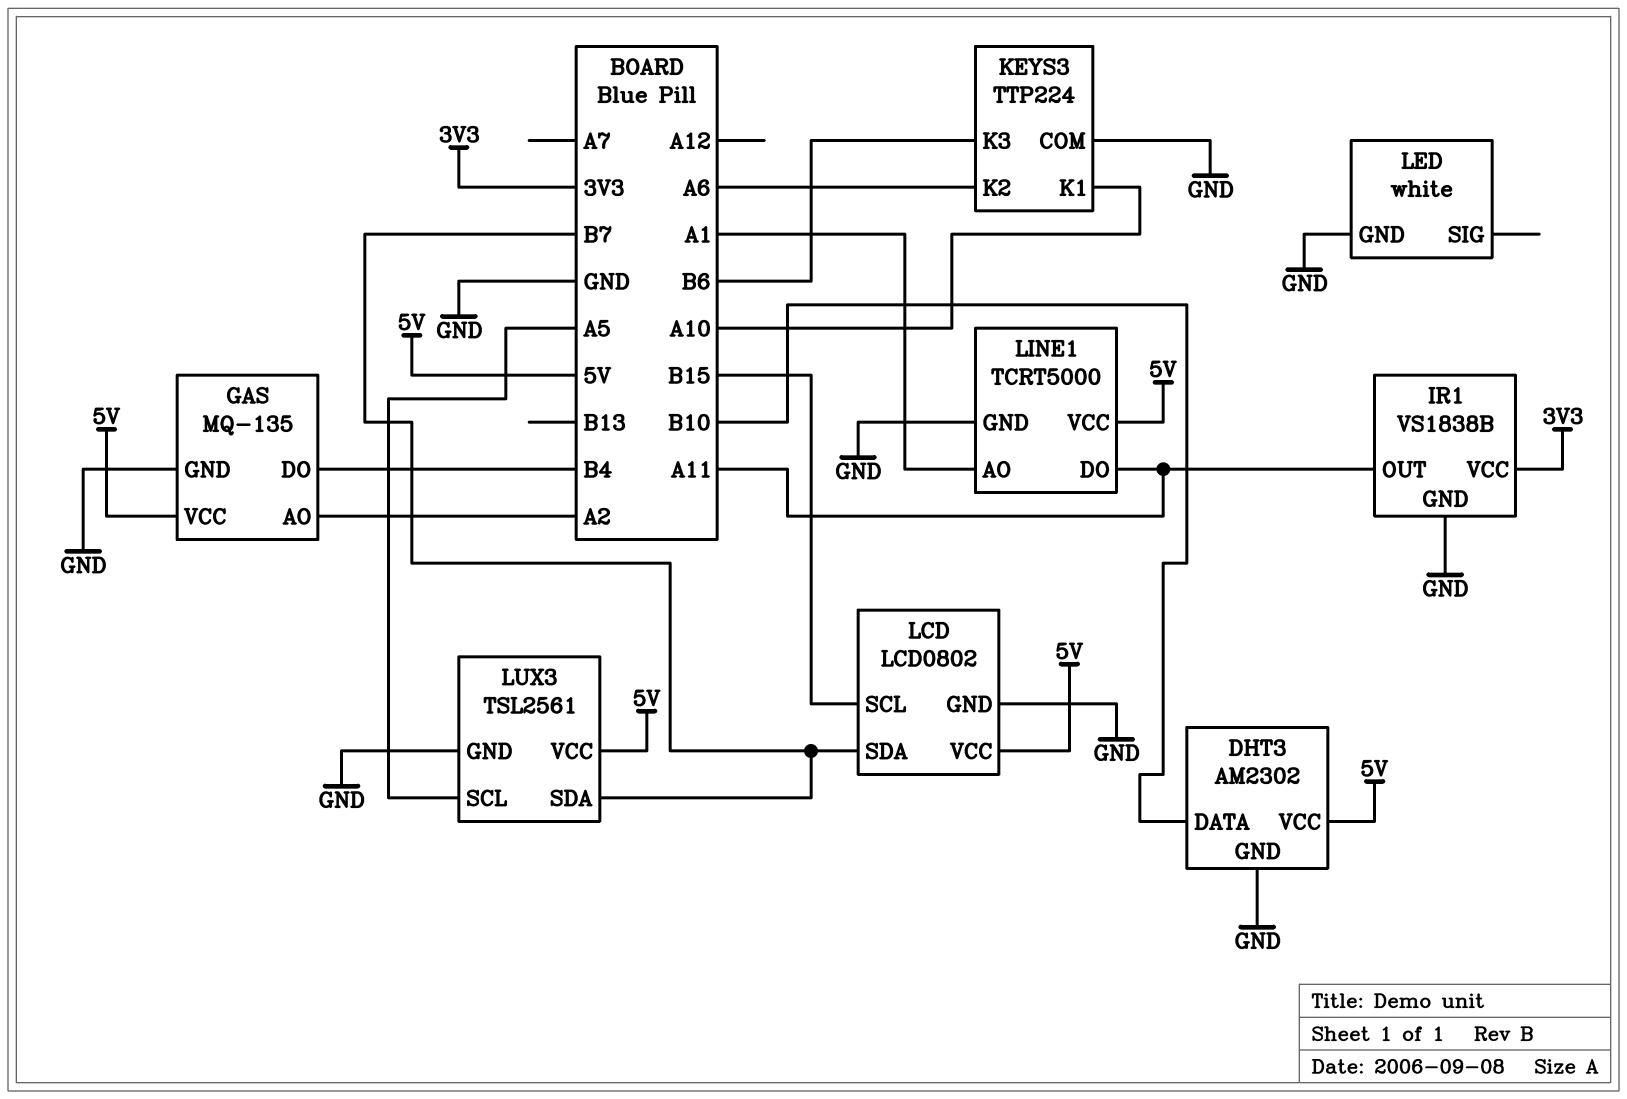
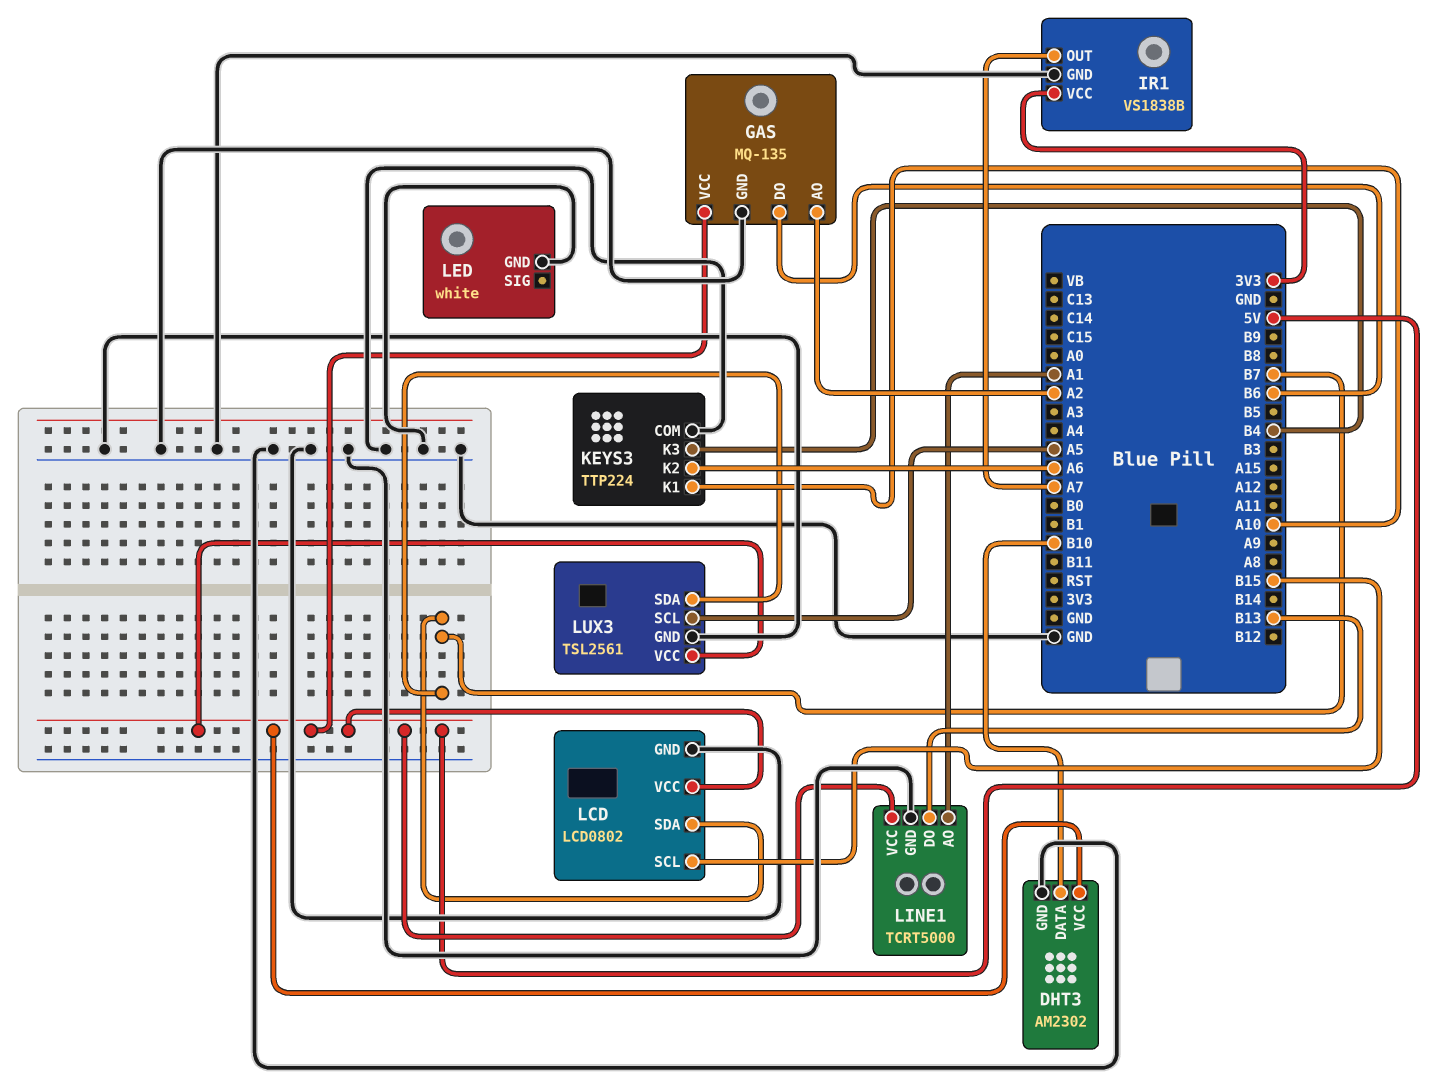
GAS pin DO: B4 -> B6
IR1 pin OUT: A11 -> A7
KEYS3 pin K3: B6 -> B4
LINE1 pin DO: A11 -> B13

